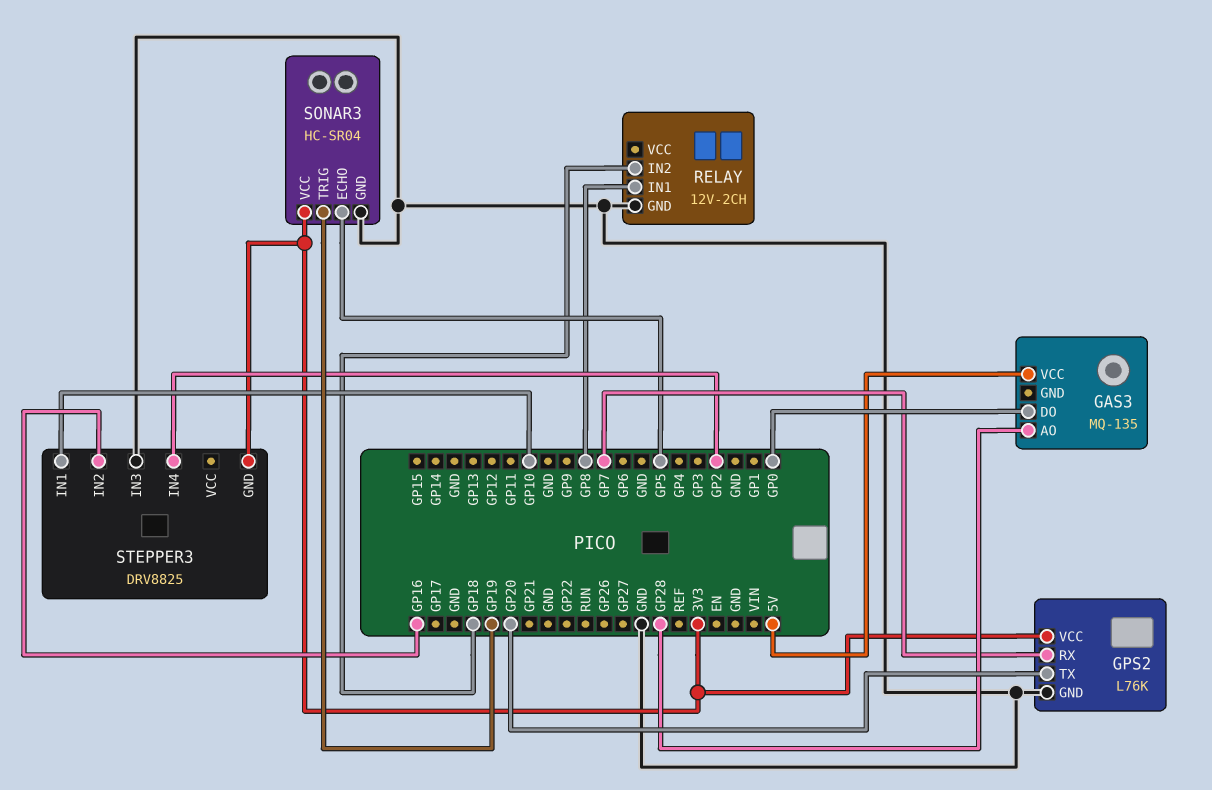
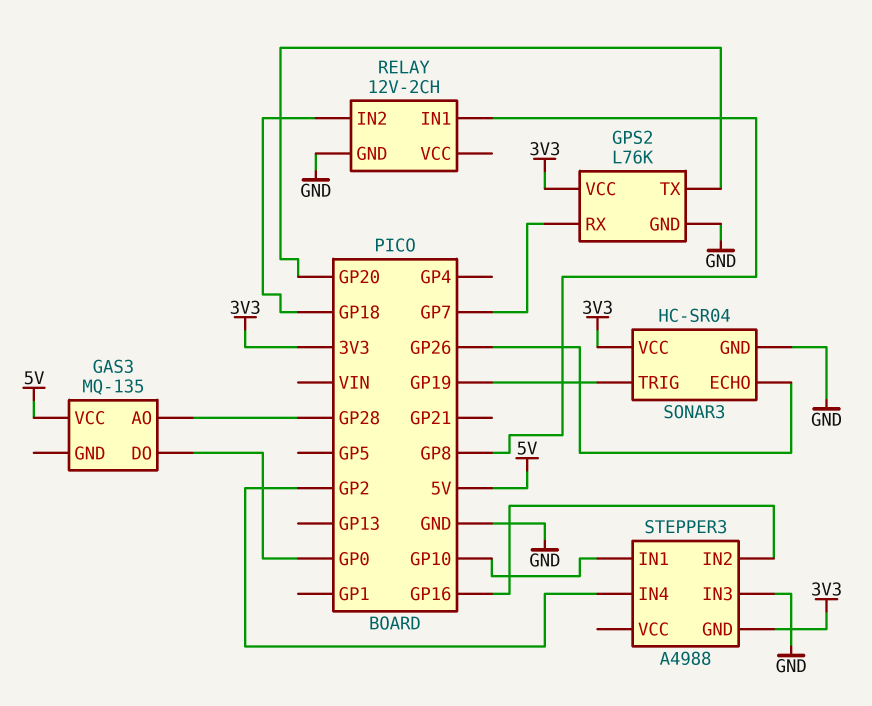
SONAR3 pin ECHO: GP5 -> GP26
STEPPER3: DRV8825 -> A4988

